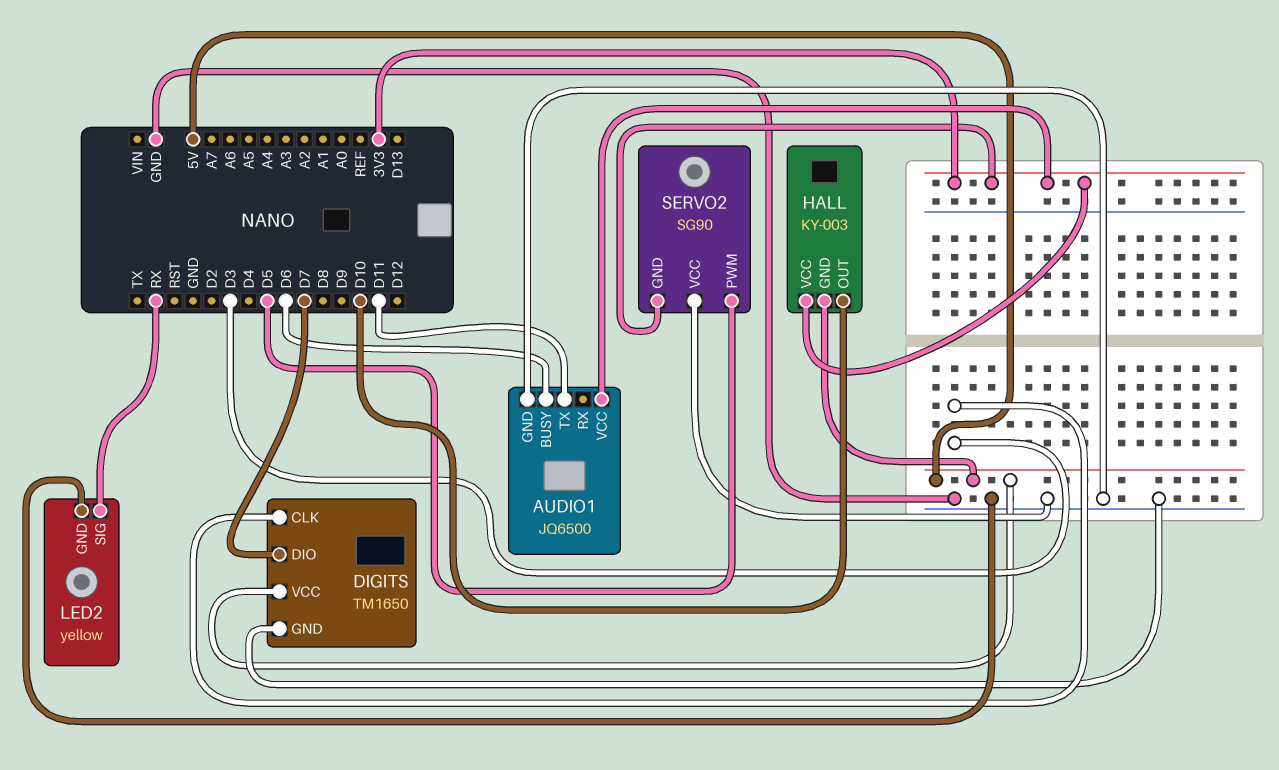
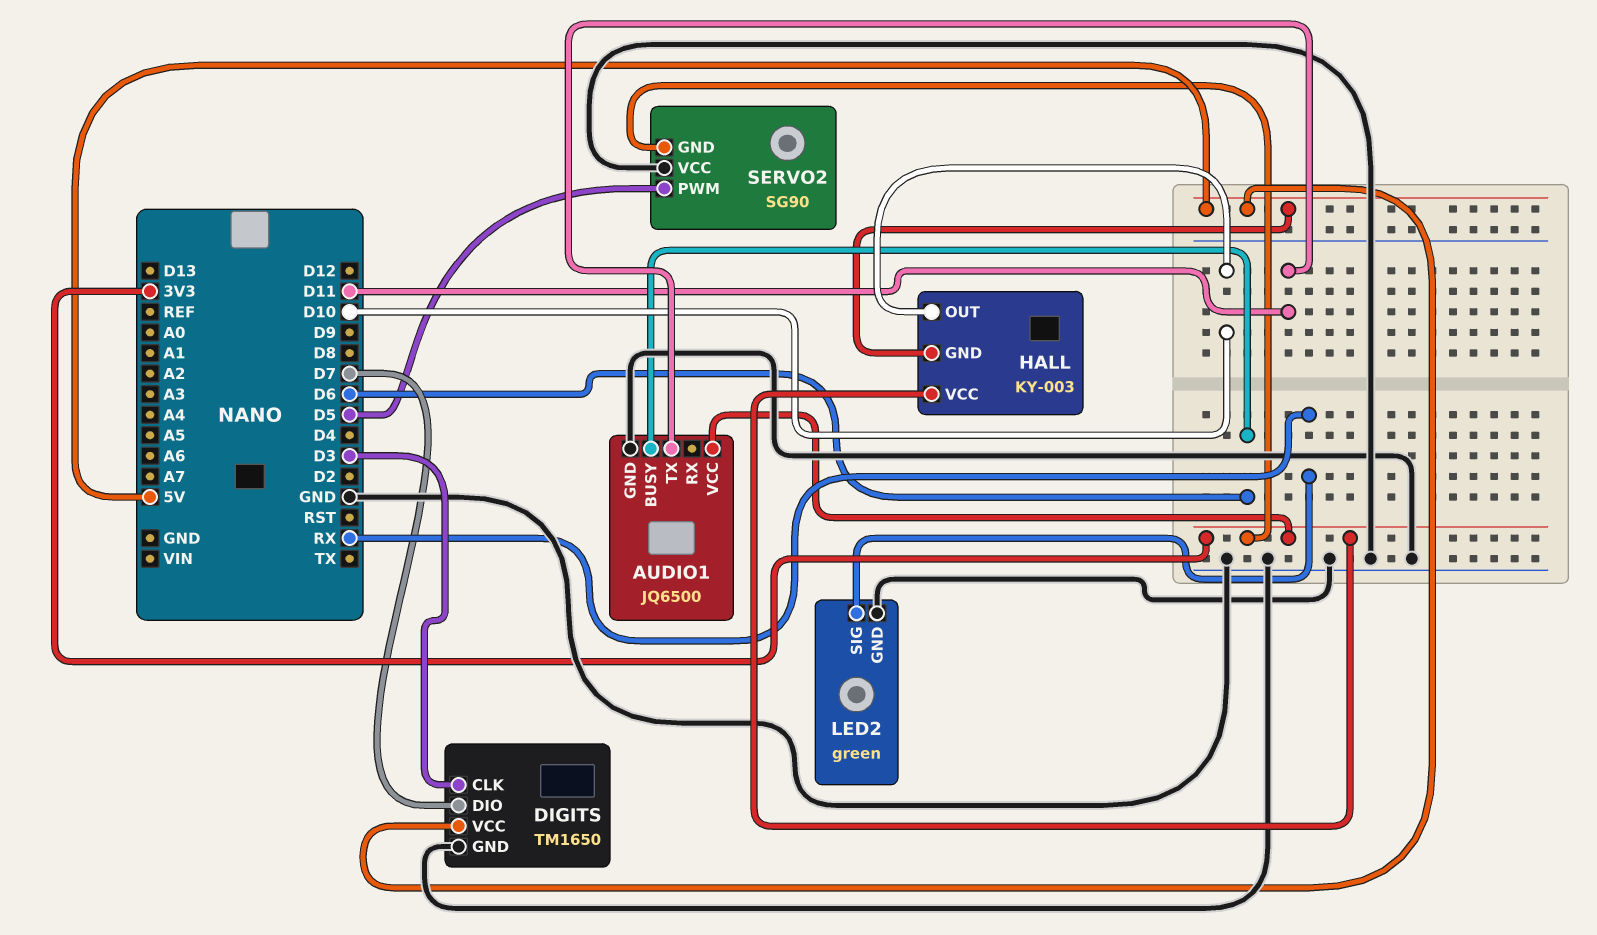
LED2: yellow -> green

